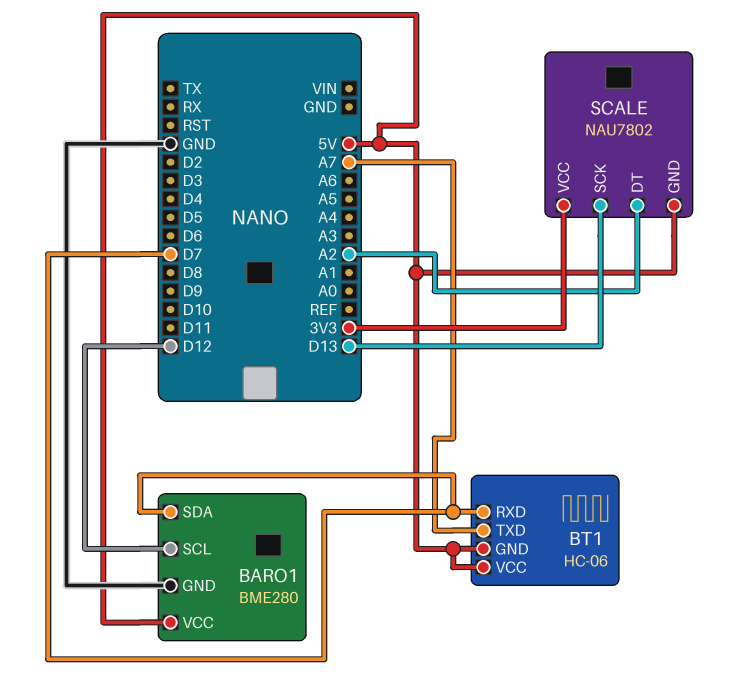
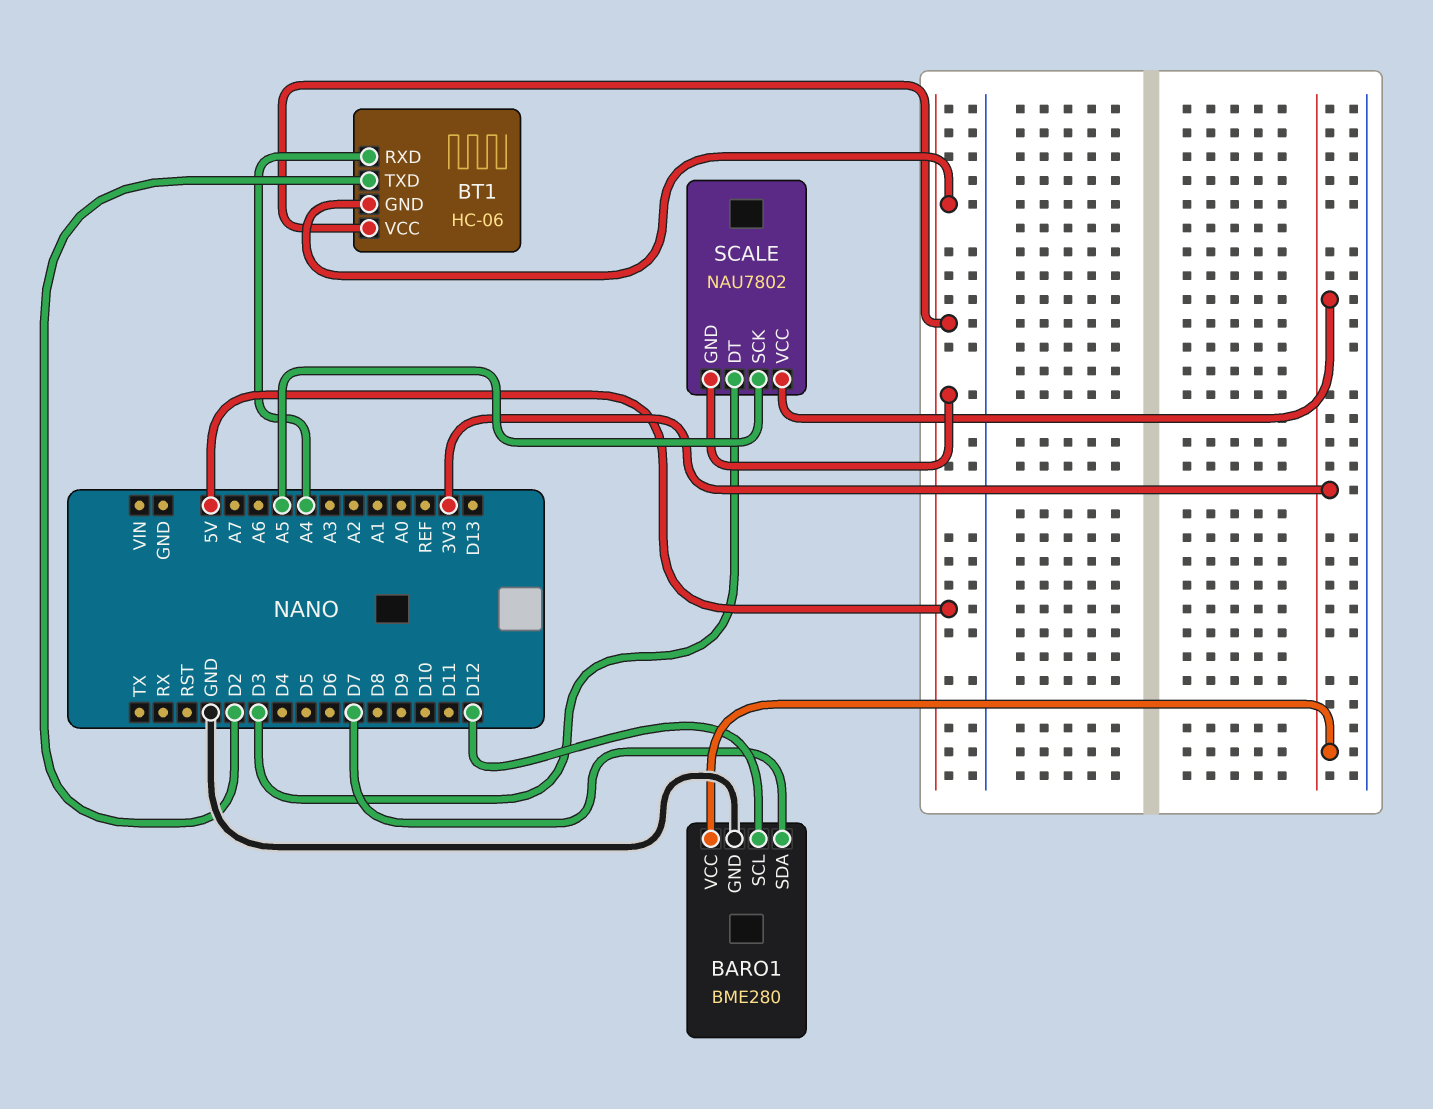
BARO1 pin VCC: 5V -> 3V3
BT1 pin RXD: D7 -> A4
BT1 pin TXD: A7 -> D2
SCALE pin DT: A2 -> D3
SCALE pin SCK: D13 -> A5

